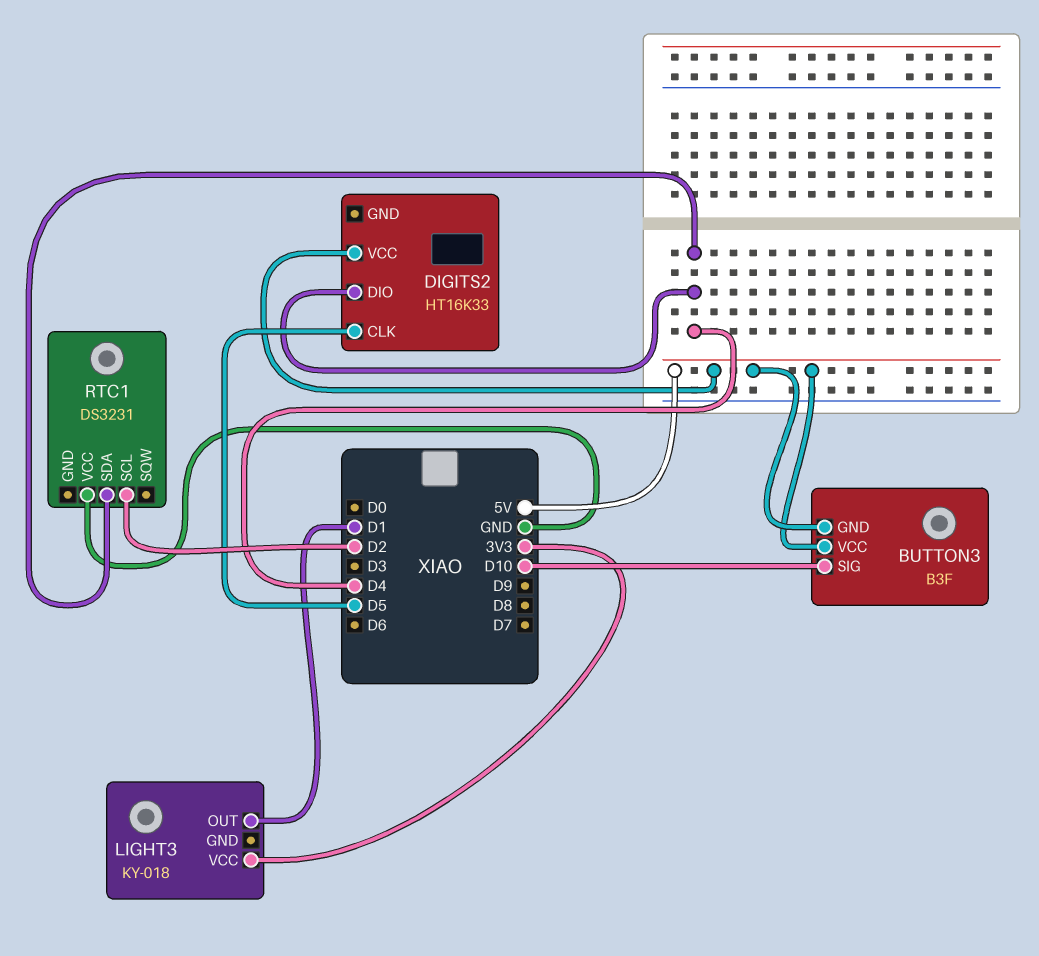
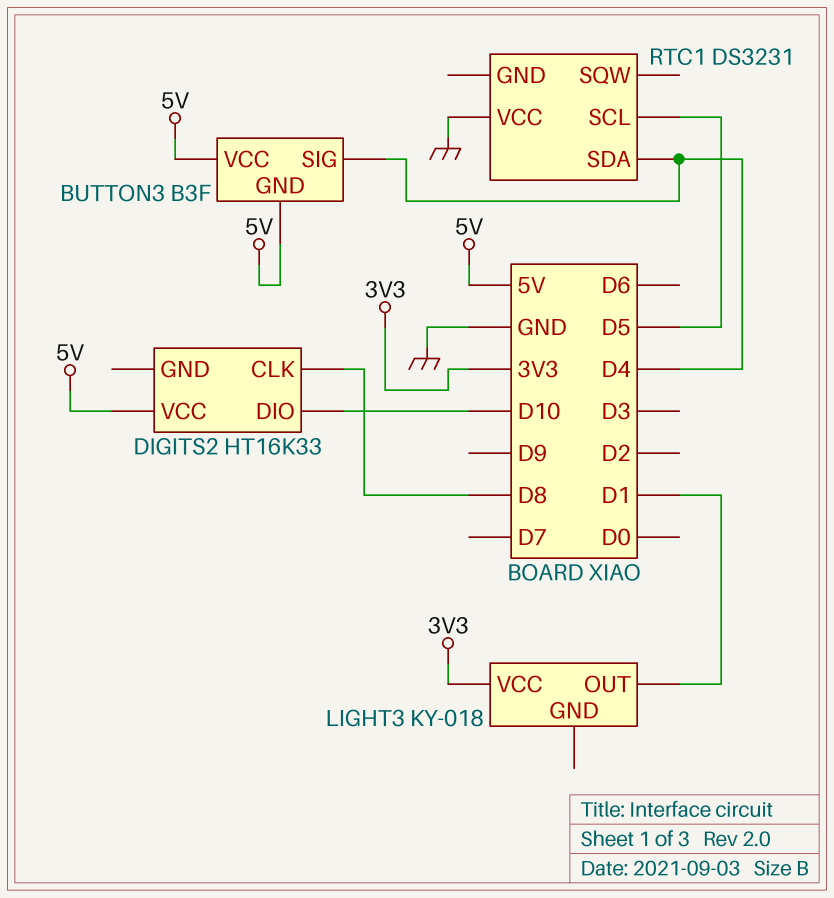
BUTTON3 pin SIG: D10 -> D4
DIGITS2 pin CLK: D5 -> D8
DIGITS2 pin DIO: D4 -> D10
RTC1 pin SCL: D2 -> D5

